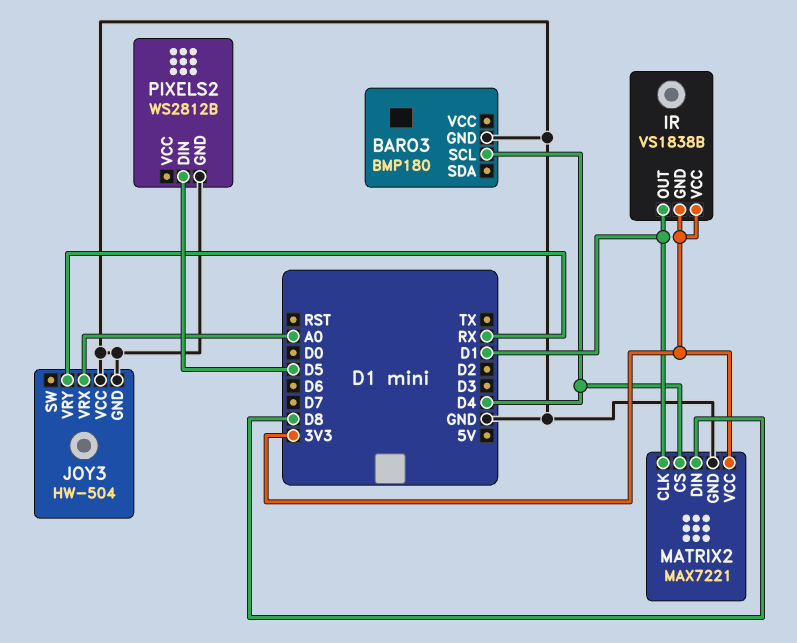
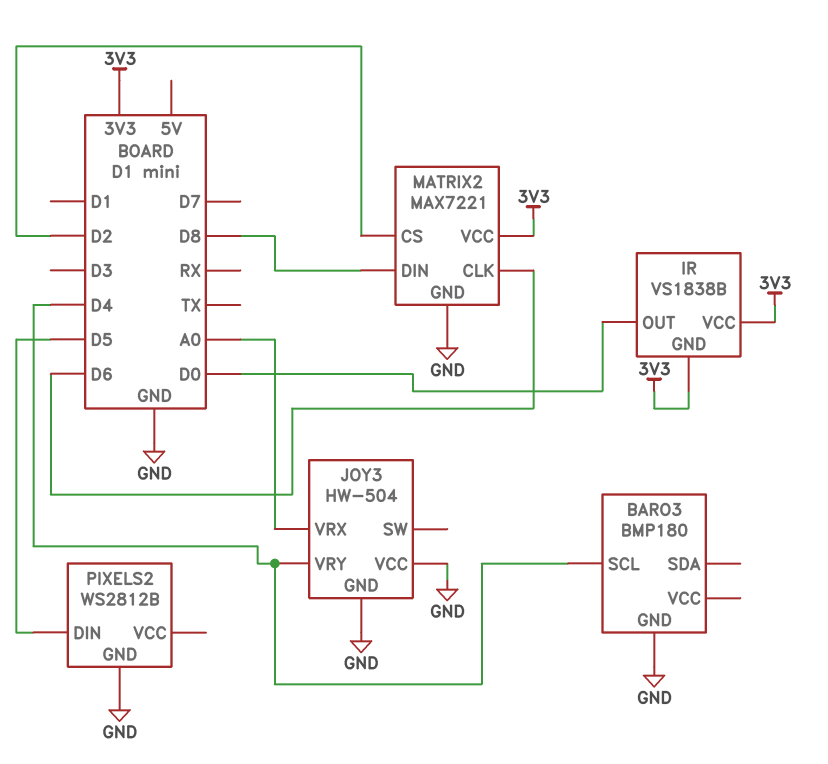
IR pin OUT: D1 -> D0
JOY3 pin VRY: RX -> D4
MATRIX2 pin CLK: D1 -> D6
MATRIX2 pin CS: D4 -> D2

